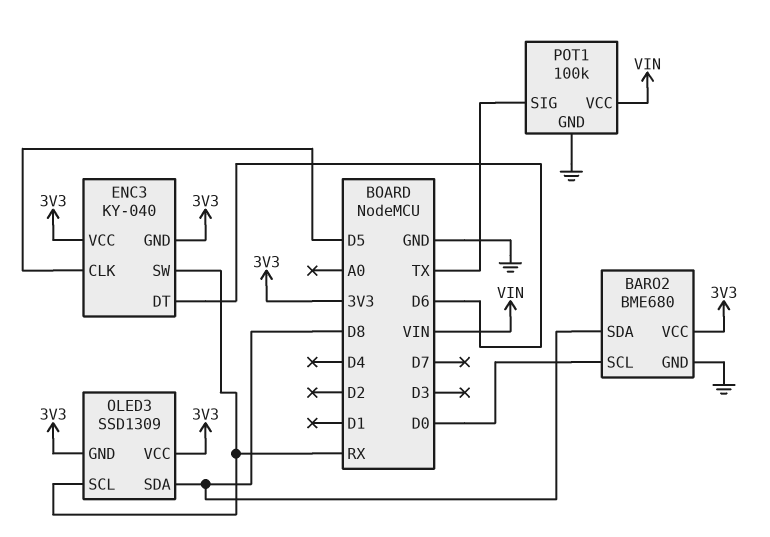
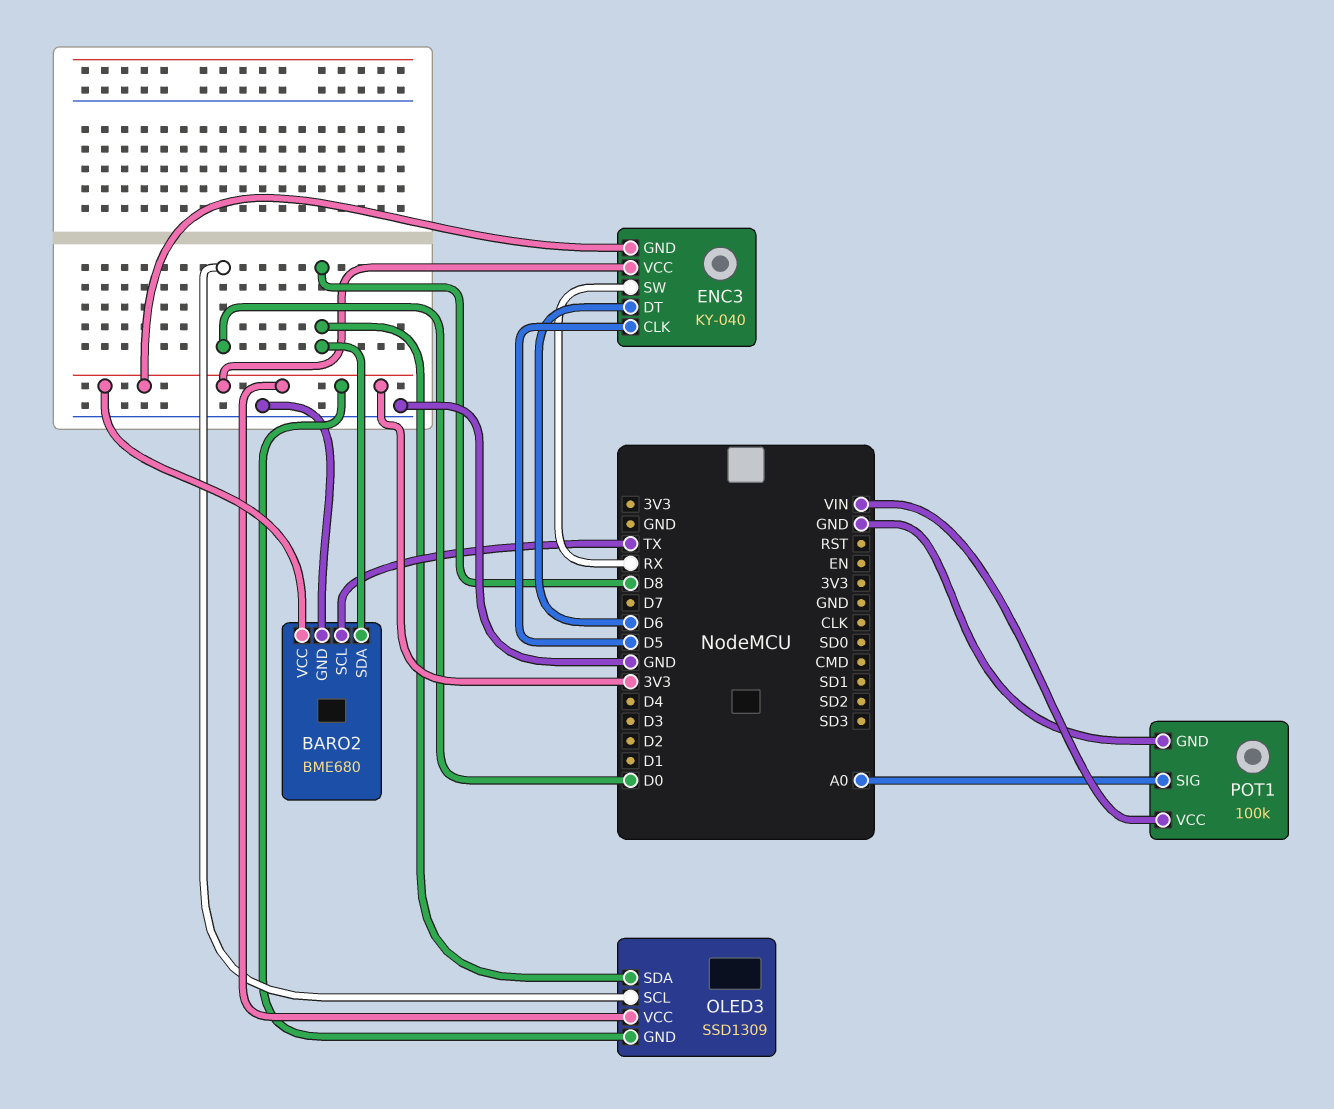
BARO2 pin SCL: D0 -> TX
OLED3 pin SCL: RX -> D0
POT1 pin SIG: TX -> A0

